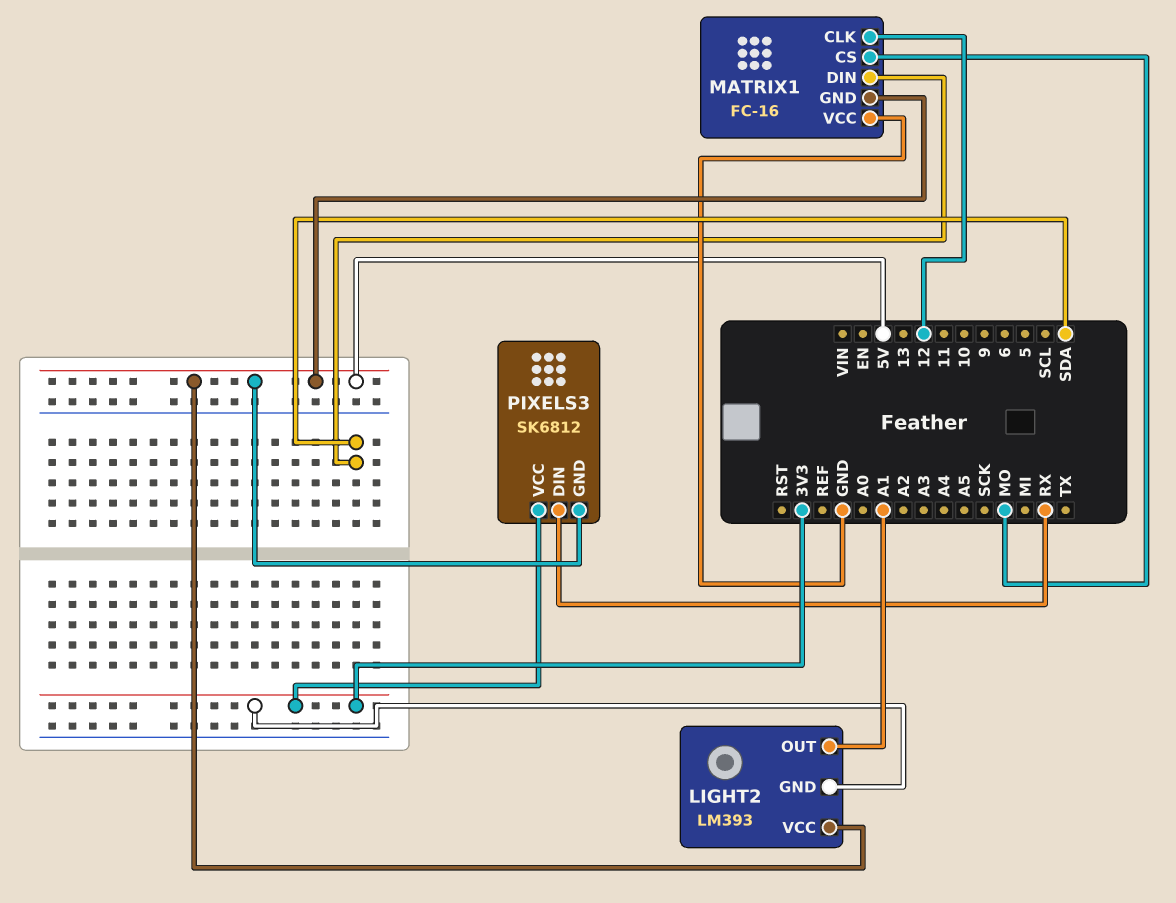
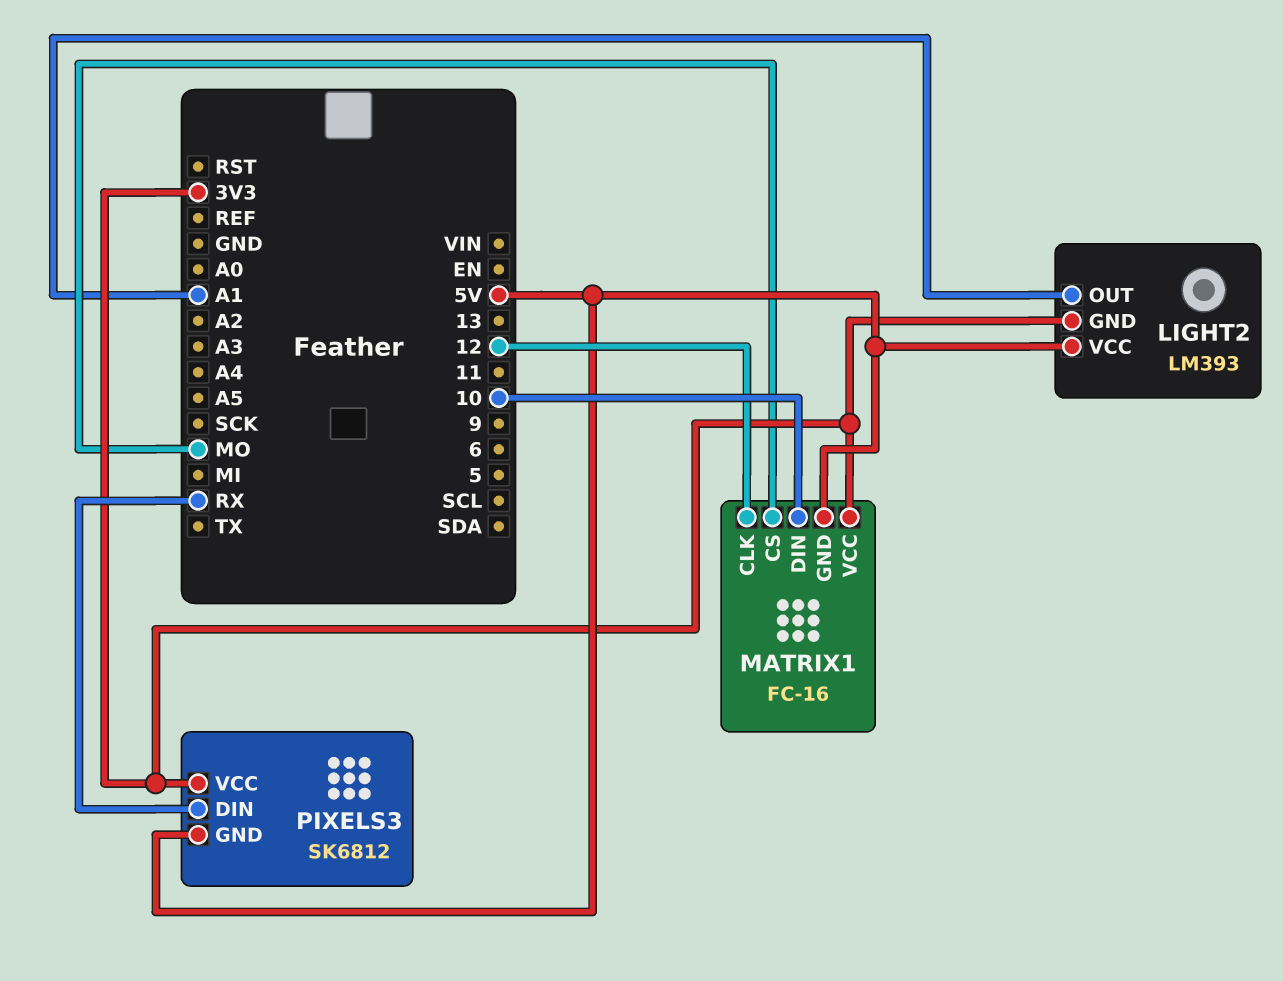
MATRIX1 pin DIN: SDA -> 10
MATRIX1 pin VCC: GND -> 3V3

